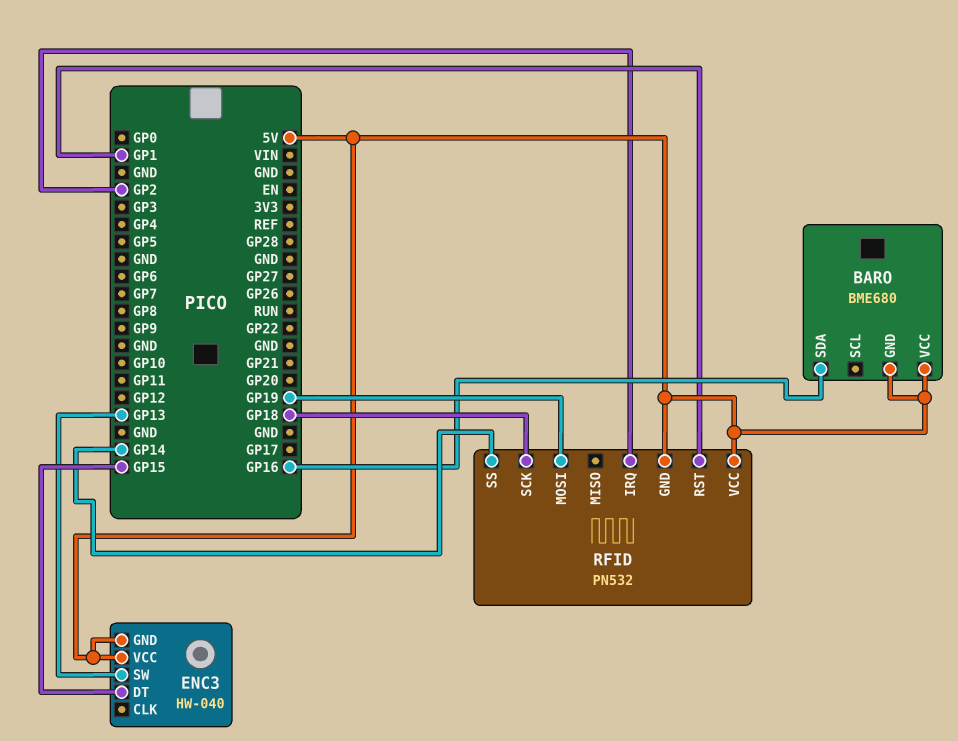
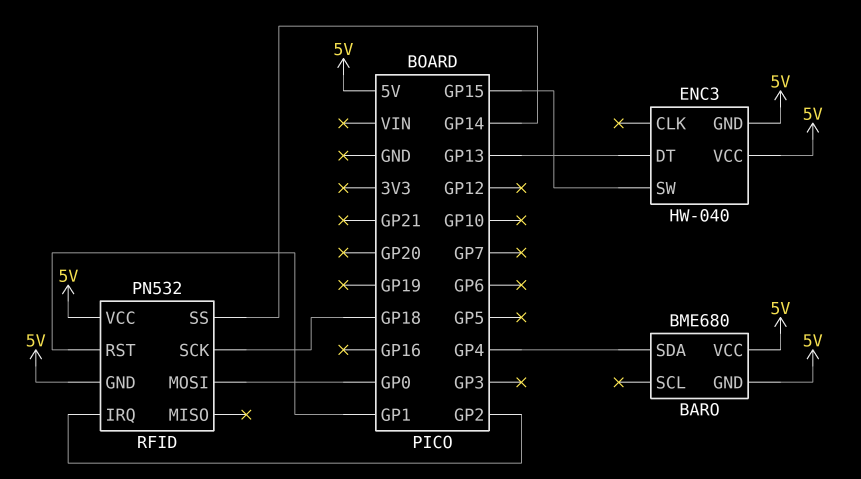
BARO pin SDA: GP16 -> GP4
ENC3 pin DT: GP15 -> GP13
ENC3 pin SW: GP13 -> GP15
RFID pin MOSI: GP19 -> GP0

